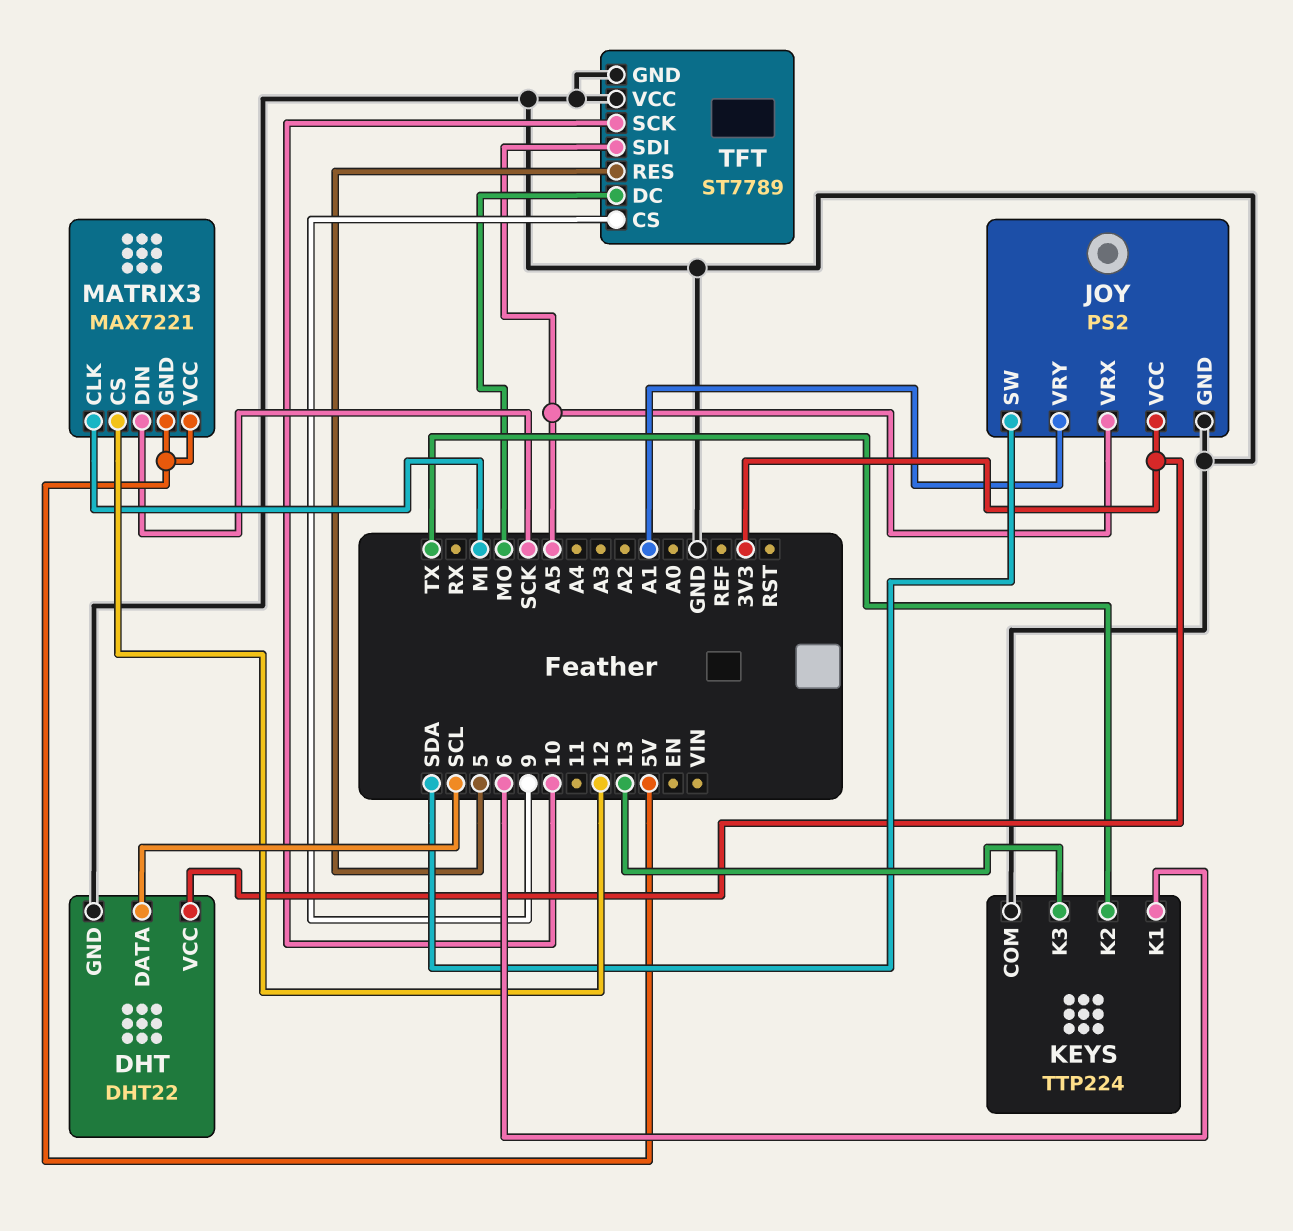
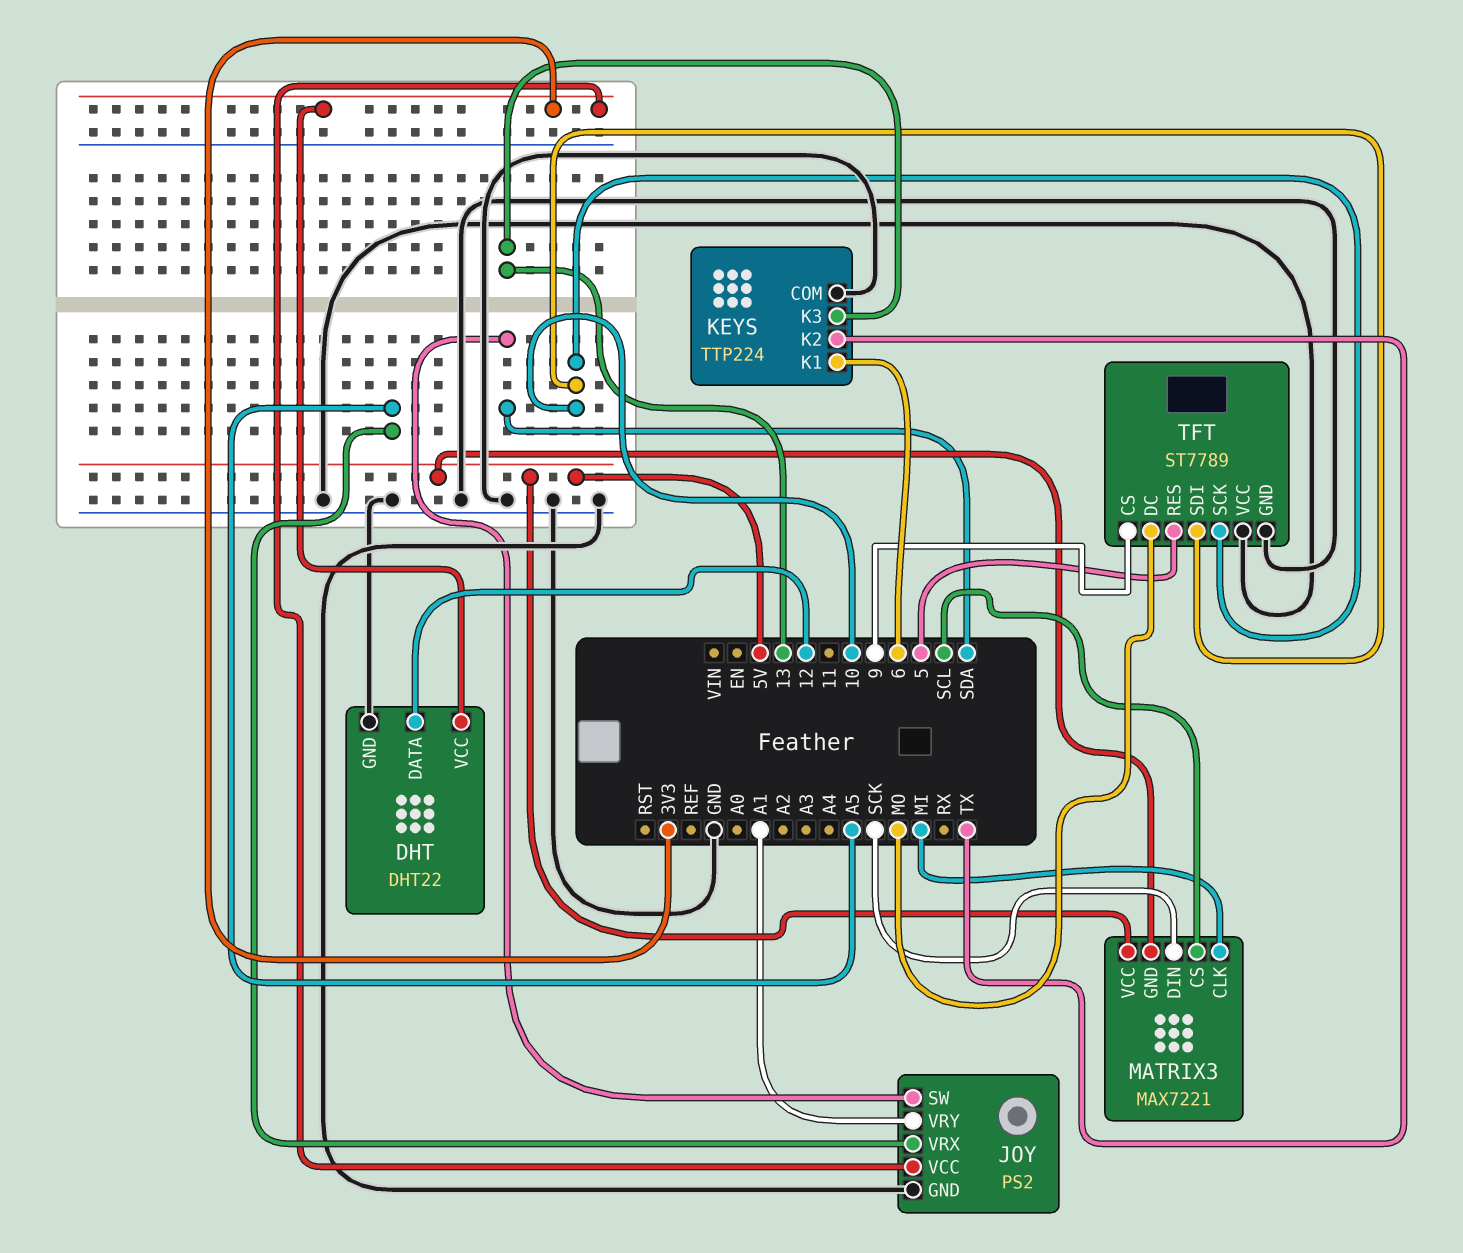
DHT pin DATA: SCL -> 12
MATRIX3 pin CS: 12 -> SCL
TFT pin SDI: A5 -> 10

